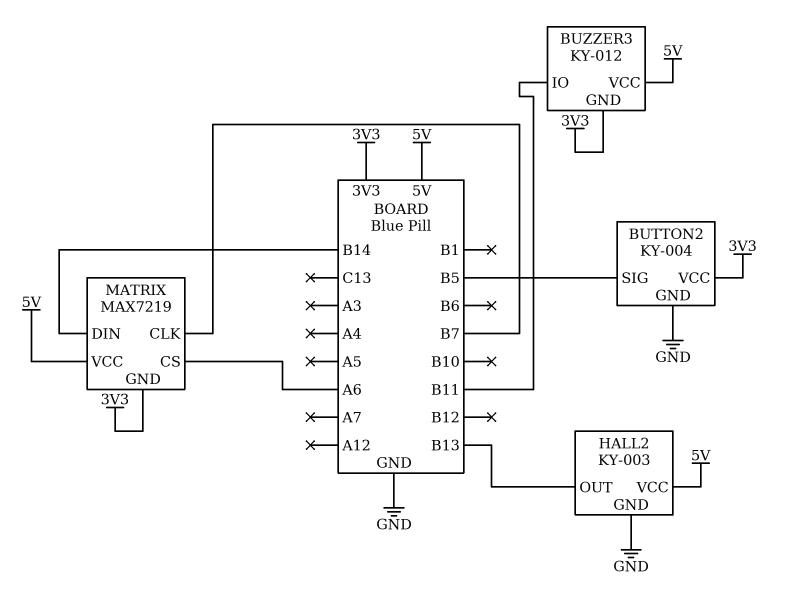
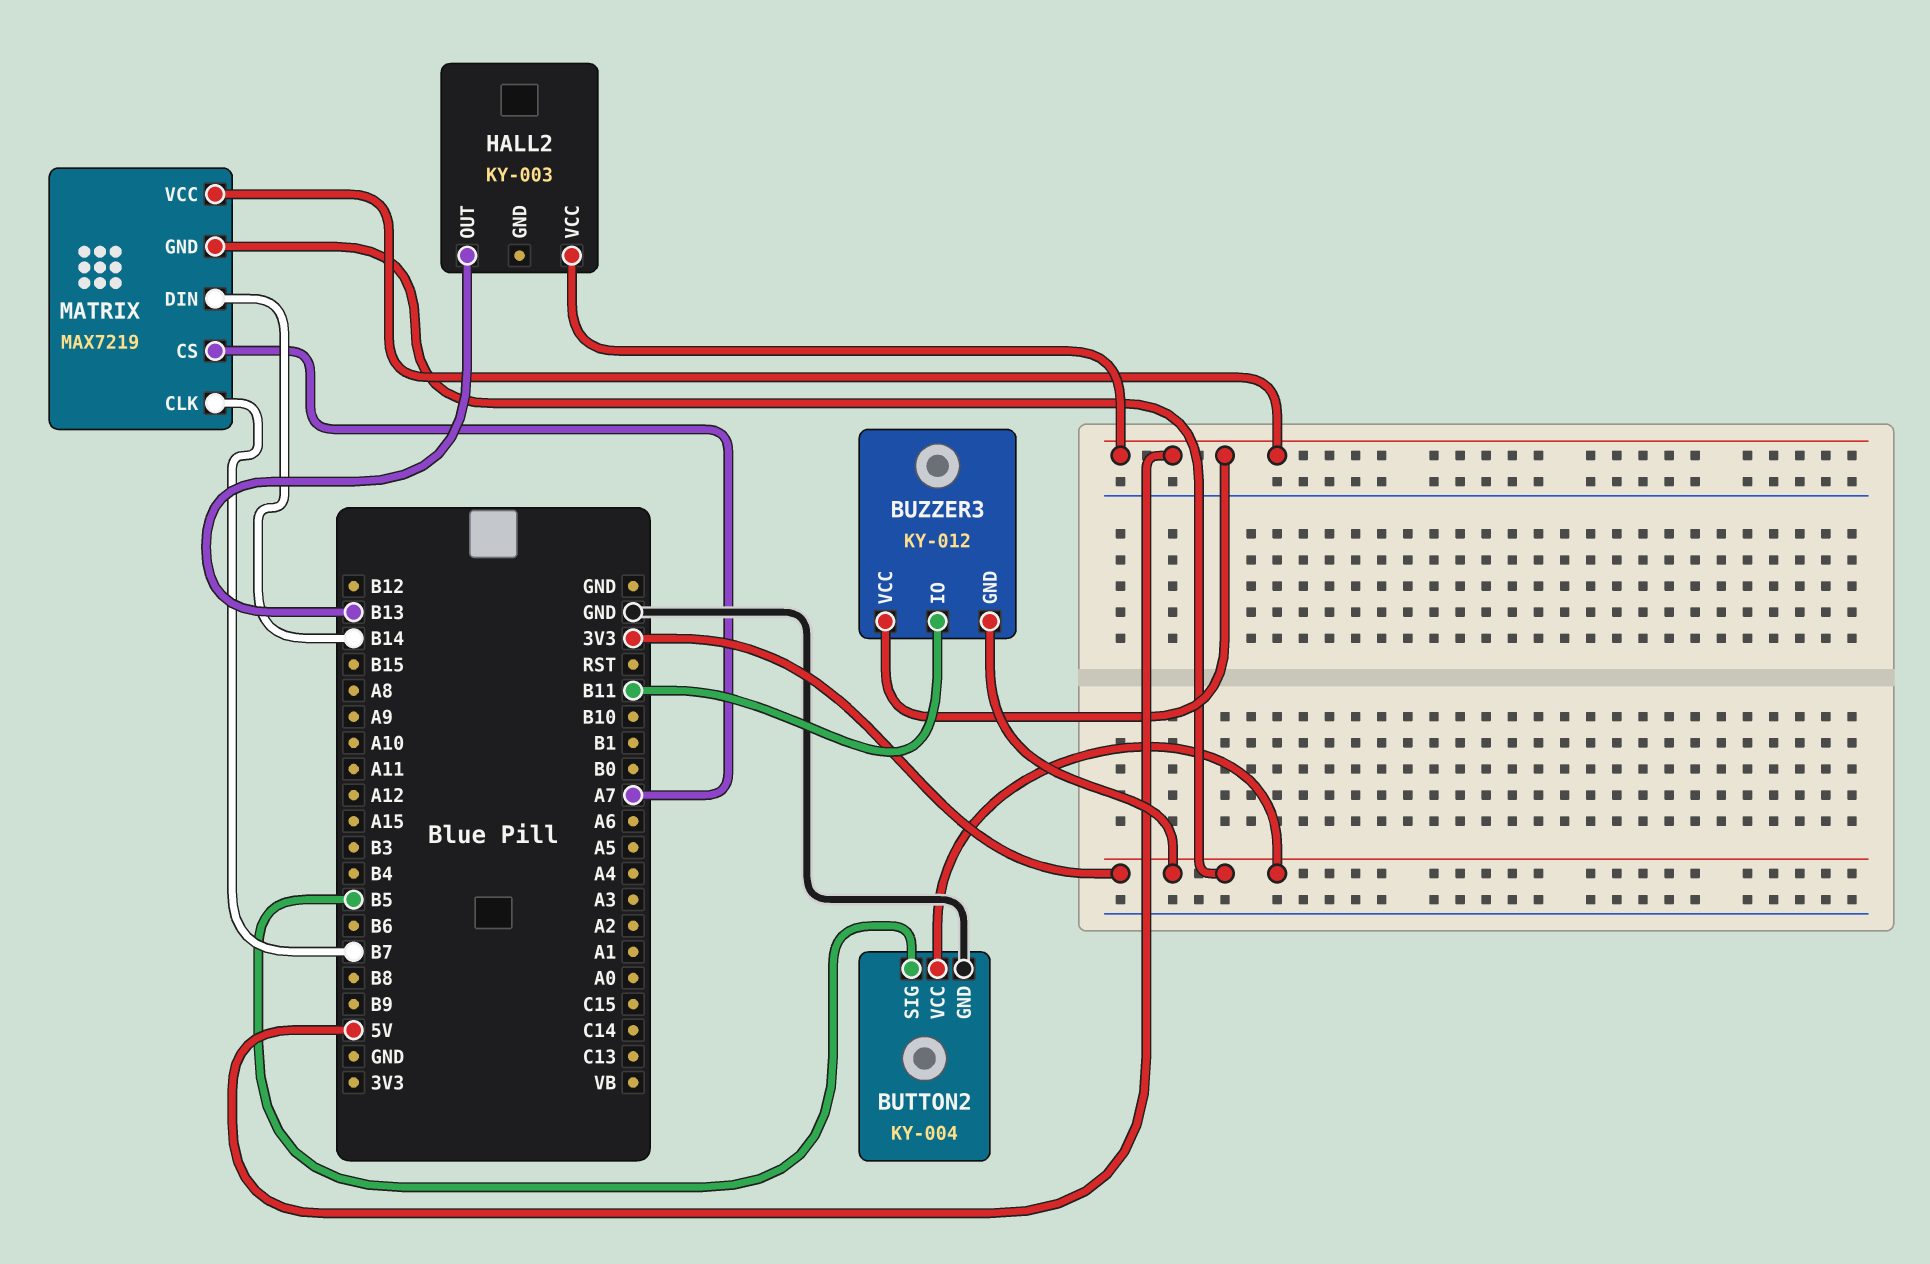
HALL2 pin GND: GND -> none
MATRIX pin CS: A6 -> A7

